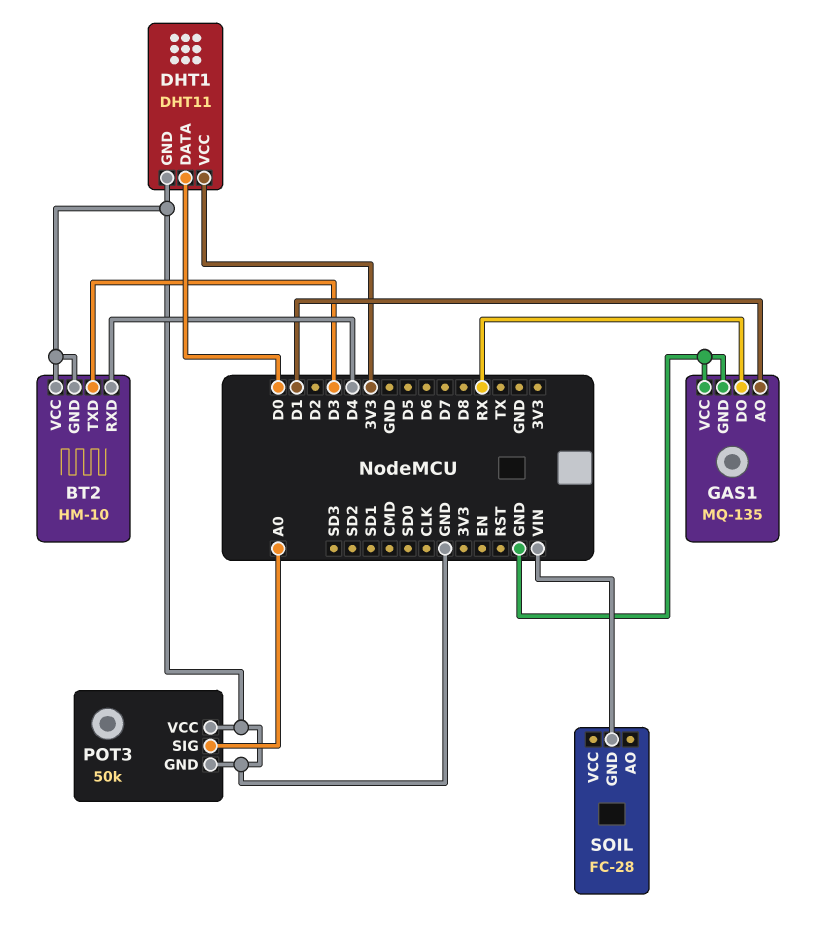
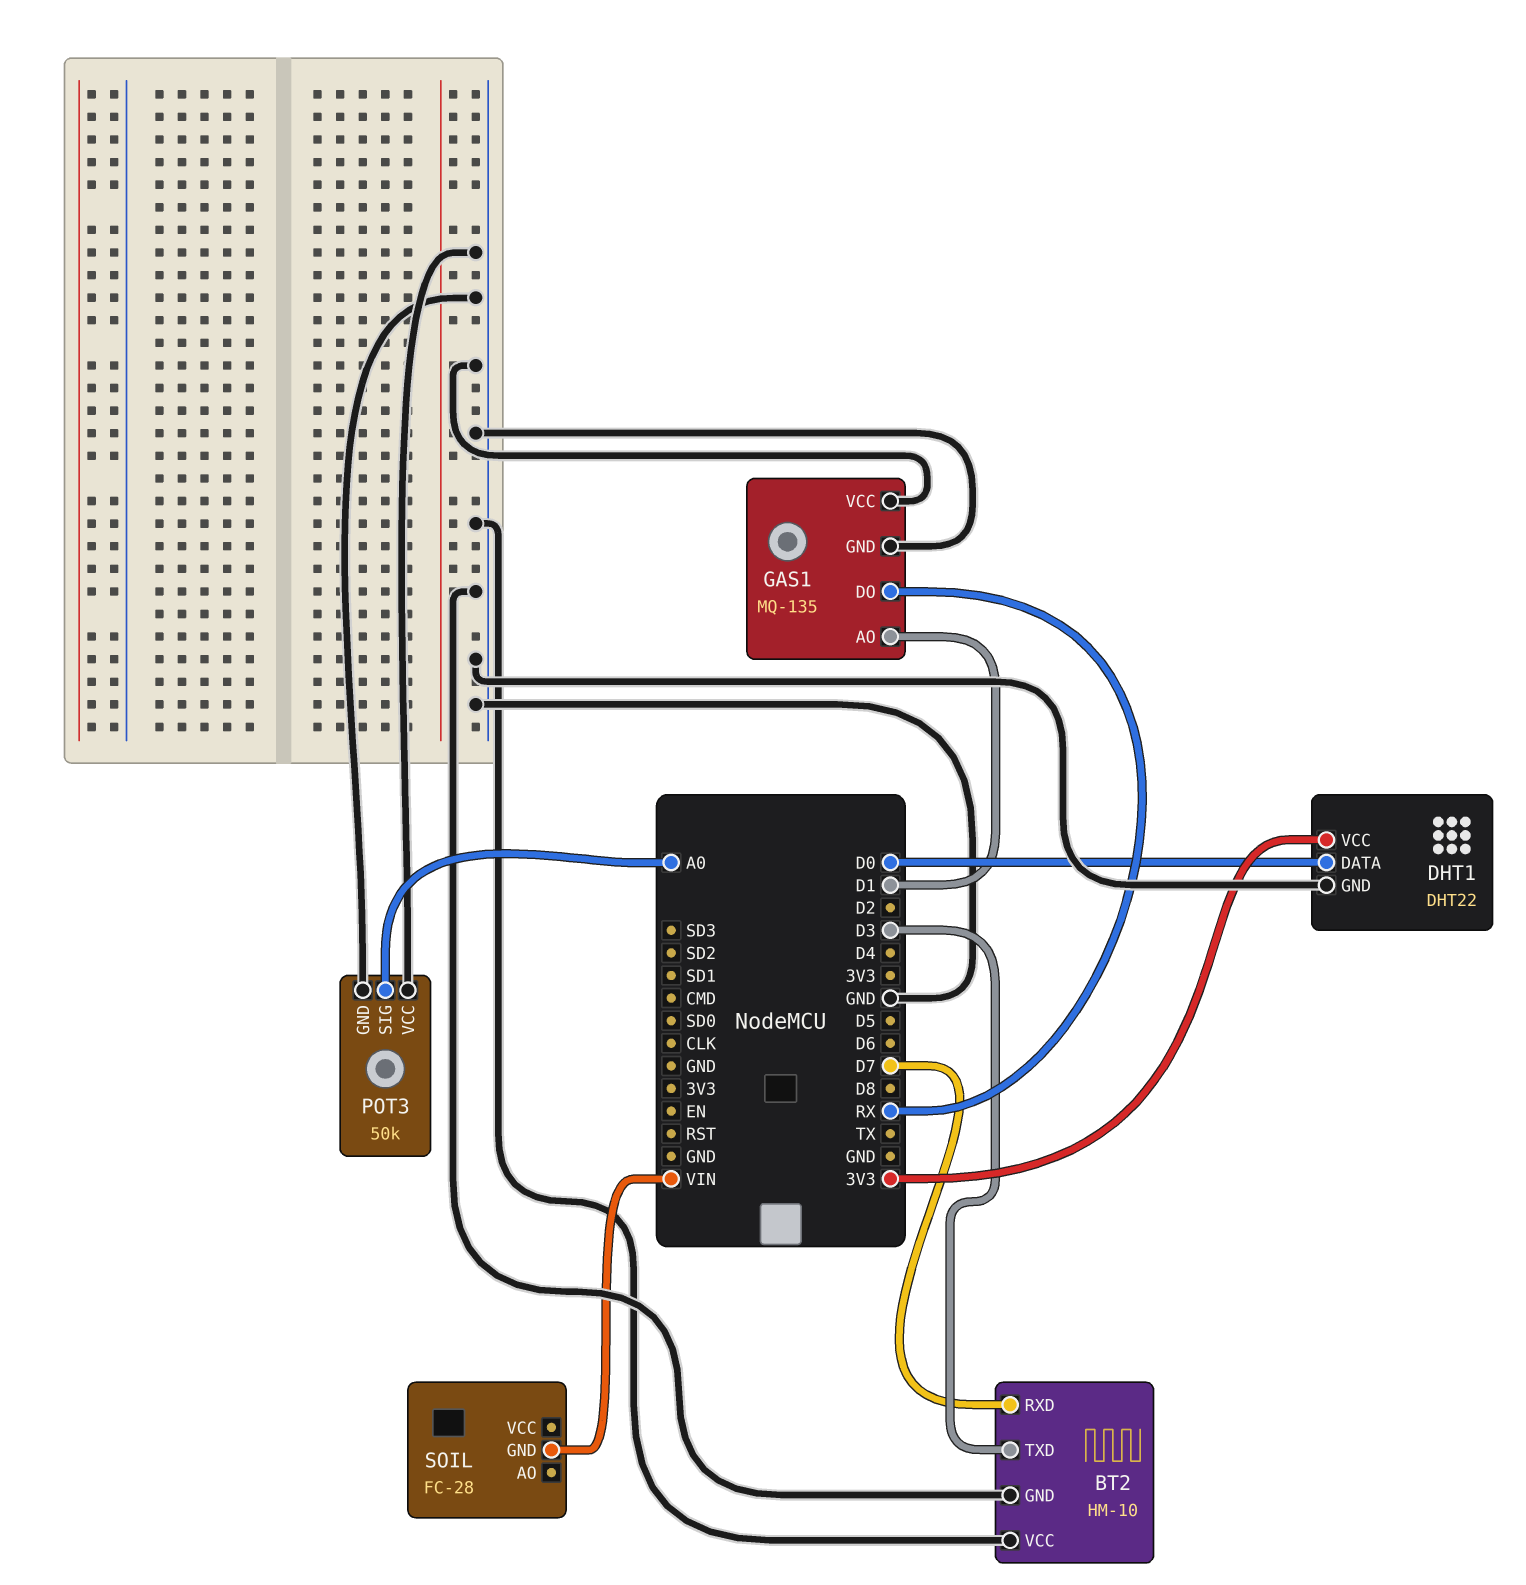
BT2 pin RXD: D4 -> D7
DHT1: DHT11 -> DHT22

